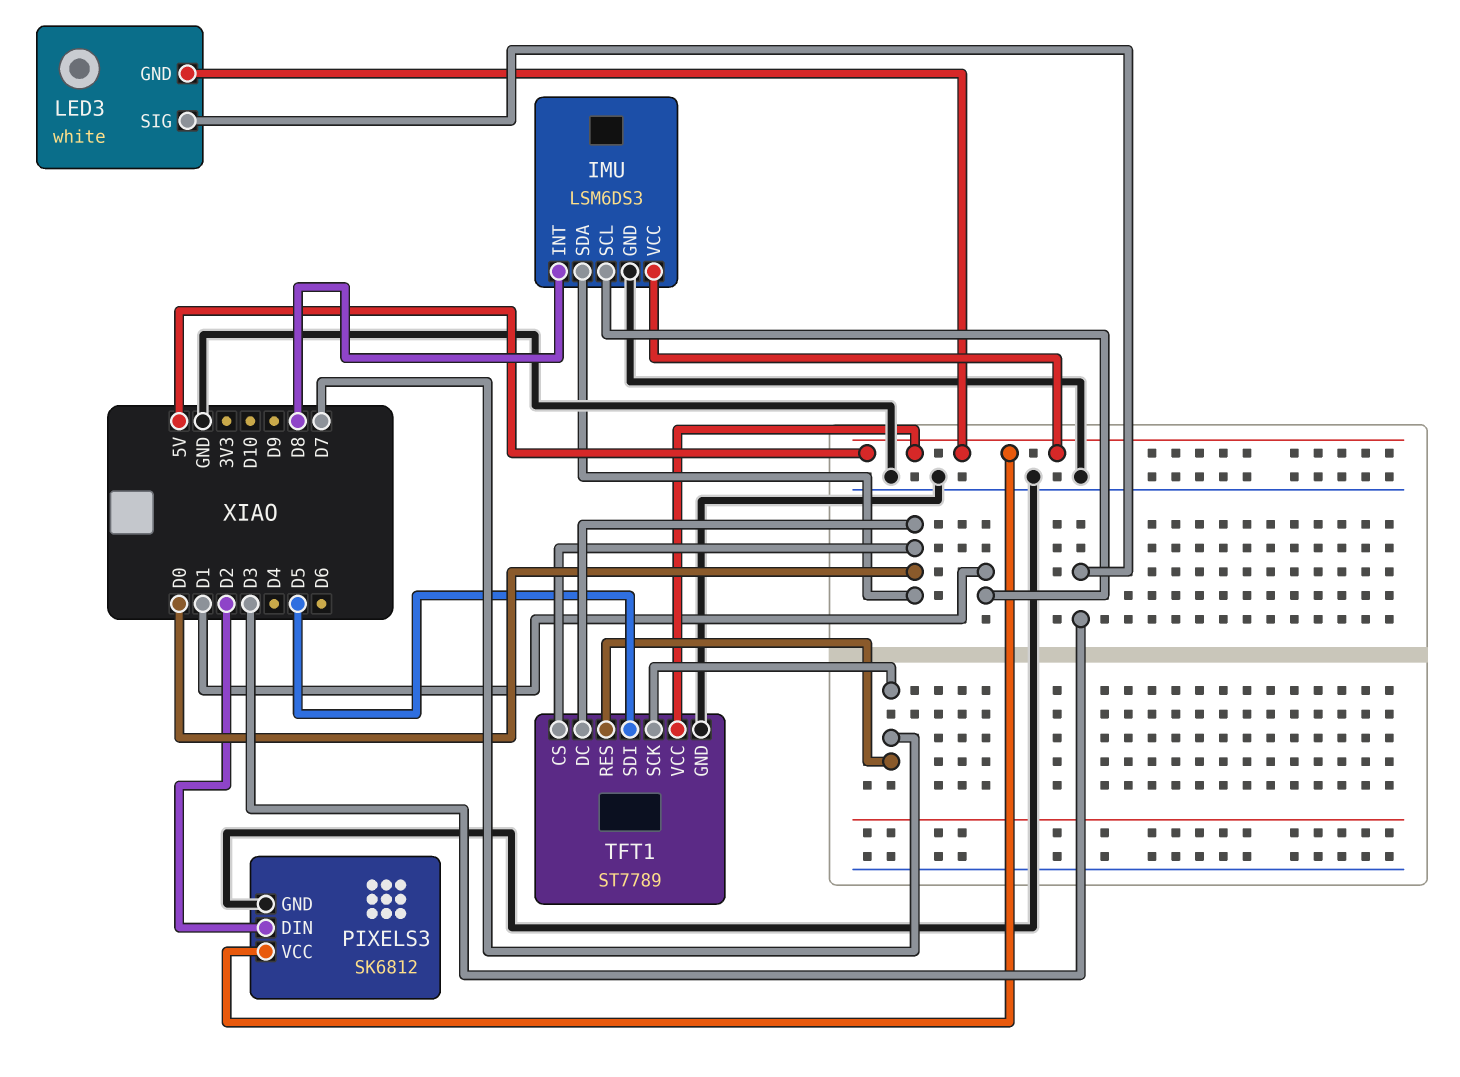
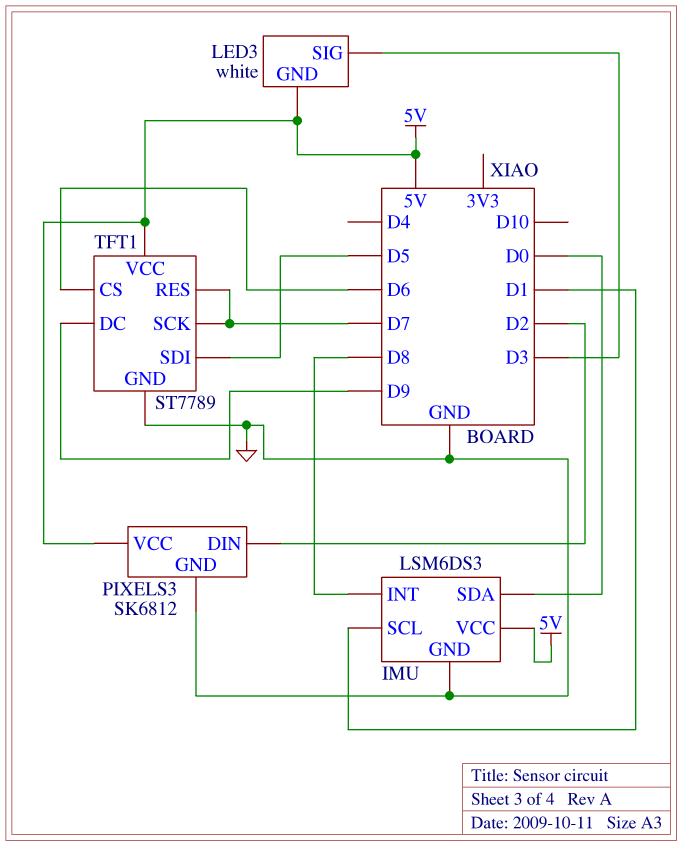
TFT1 pin CS: D0 -> D6
TFT1 pin DC: D0 -> D9

